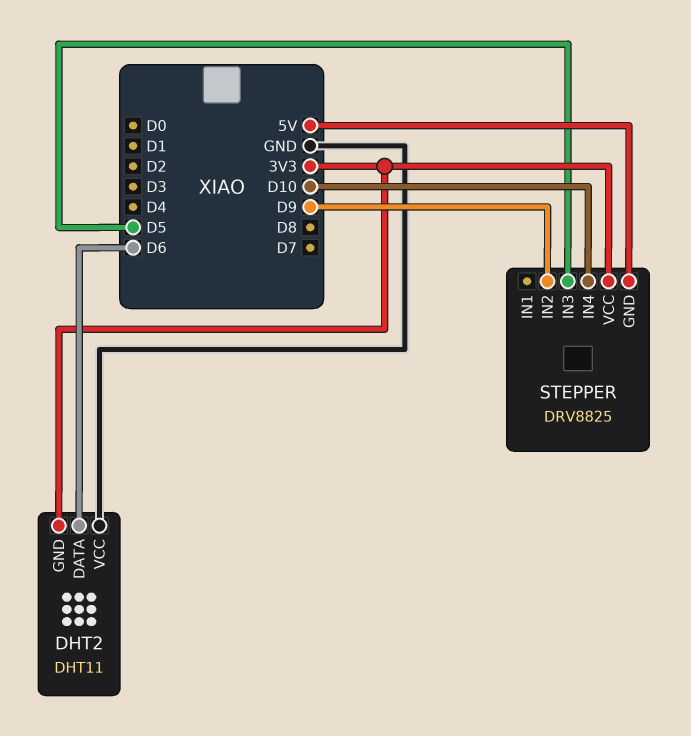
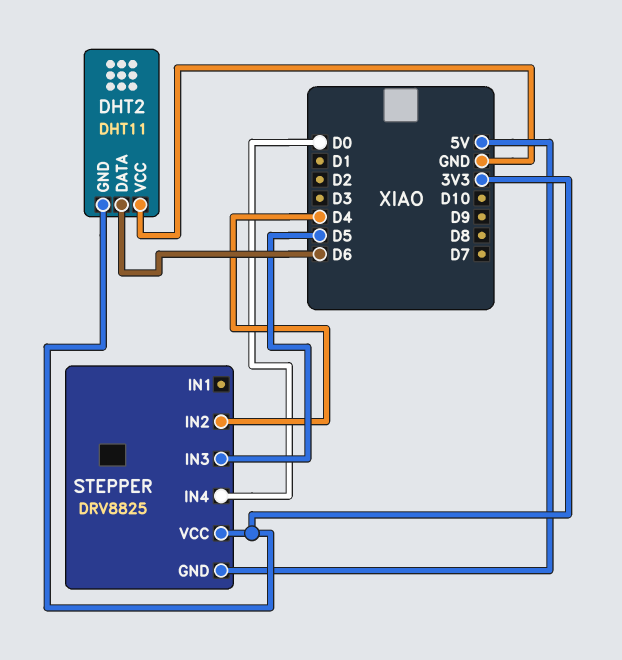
STEPPER pin IN2: D9 -> D4
STEPPER pin IN4: D10 -> D0

